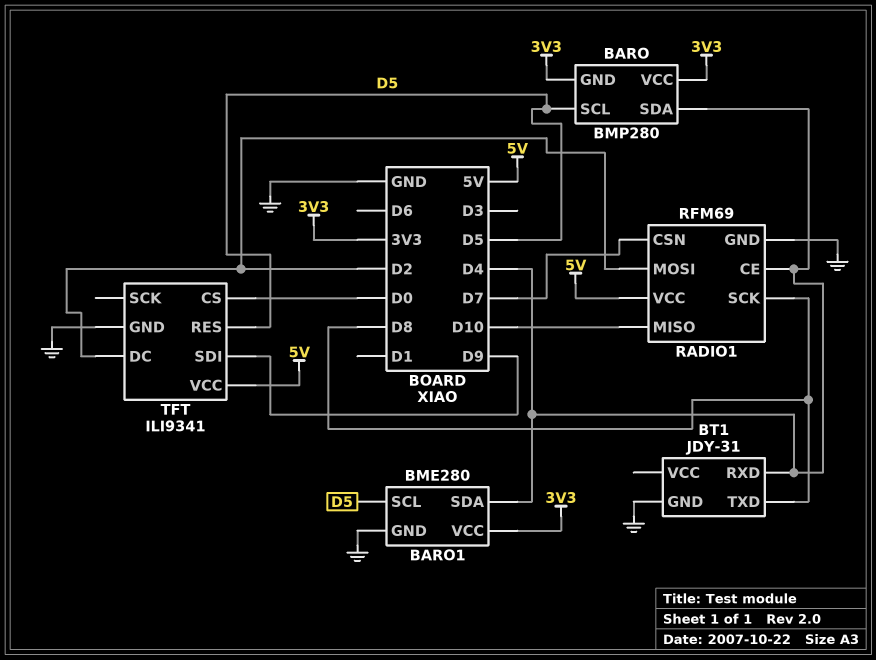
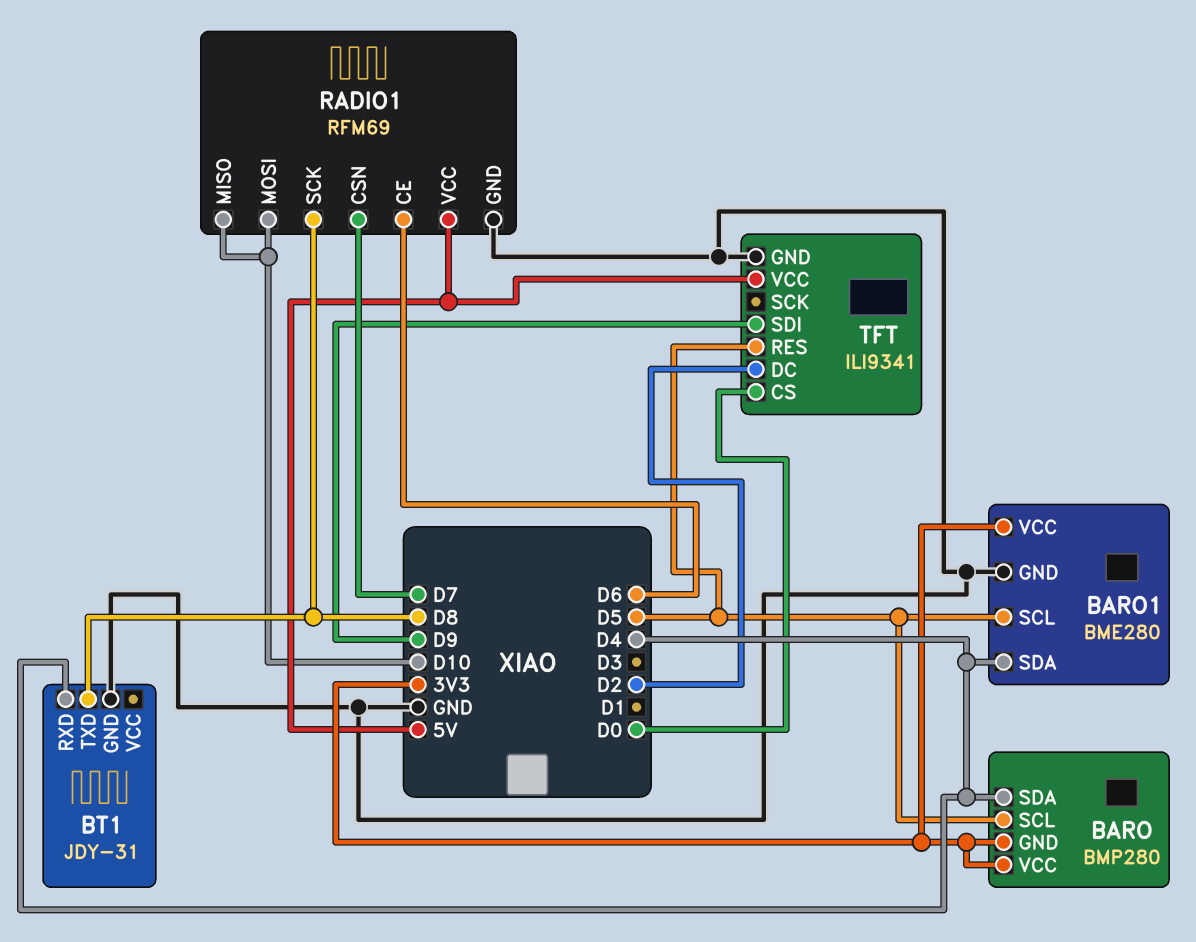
RADIO1 pin CE: D4 -> D6
RADIO1 pin MOSI: D2 -> D10

